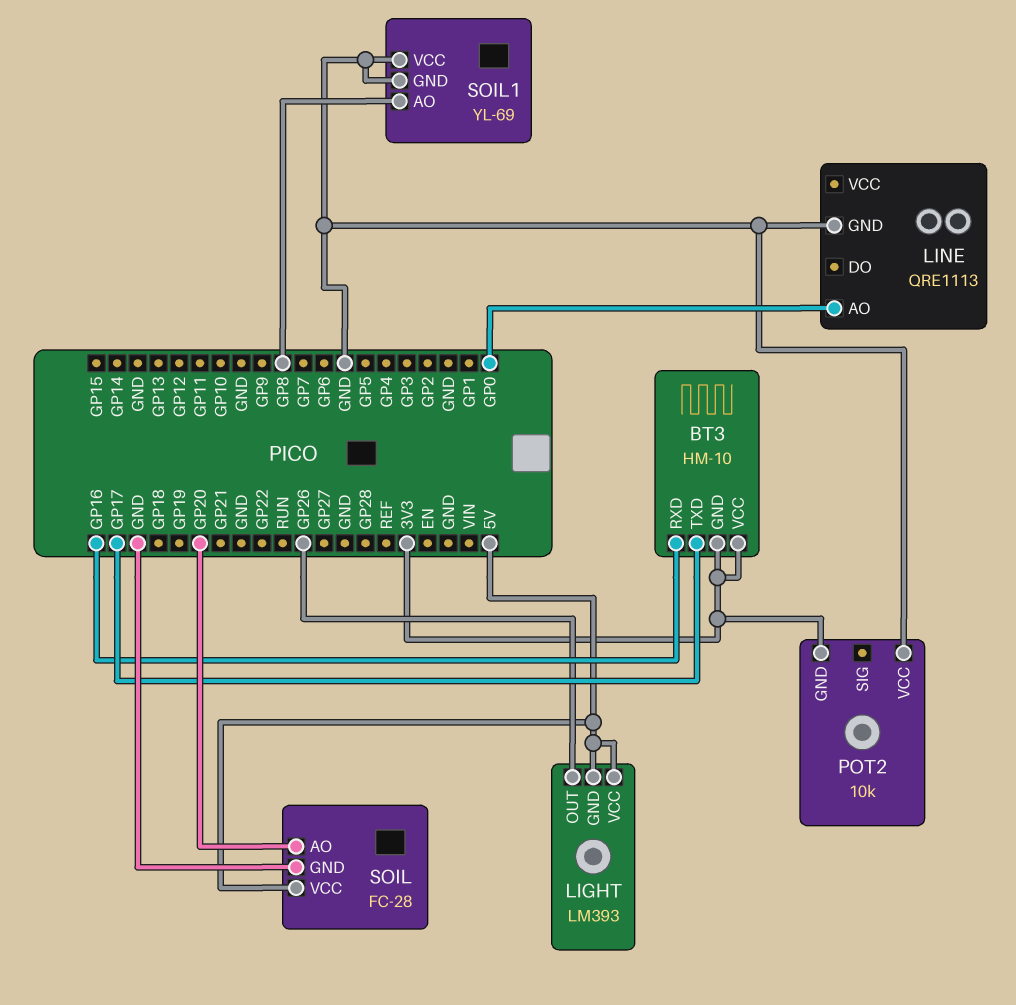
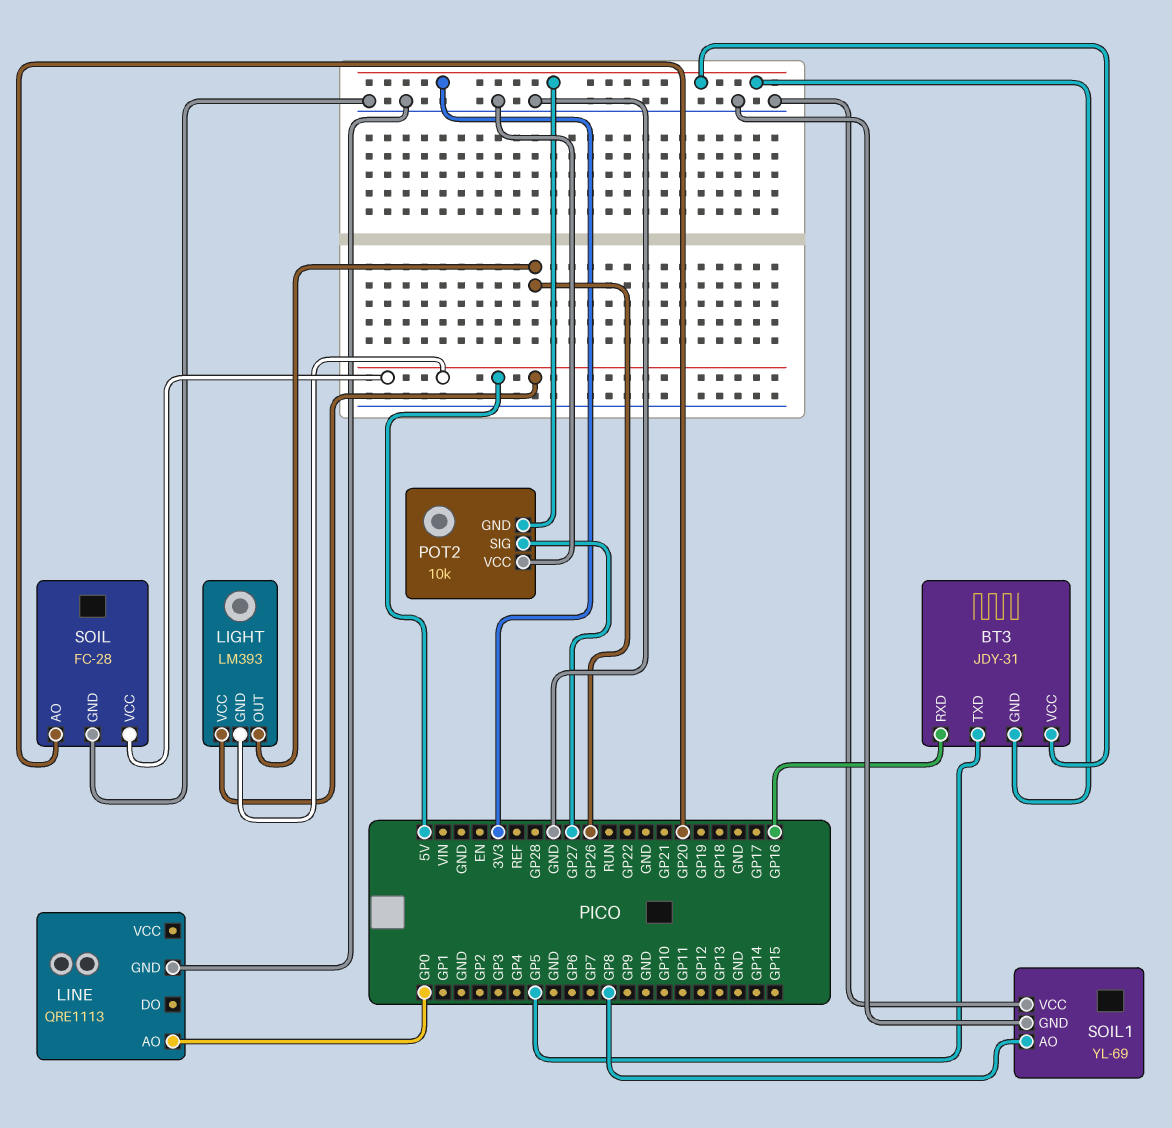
BT3: HM-10 -> JDY-31
BT3 pin TXD: GP17 -> GP5
POT2 pin SIG: none -> GP27

